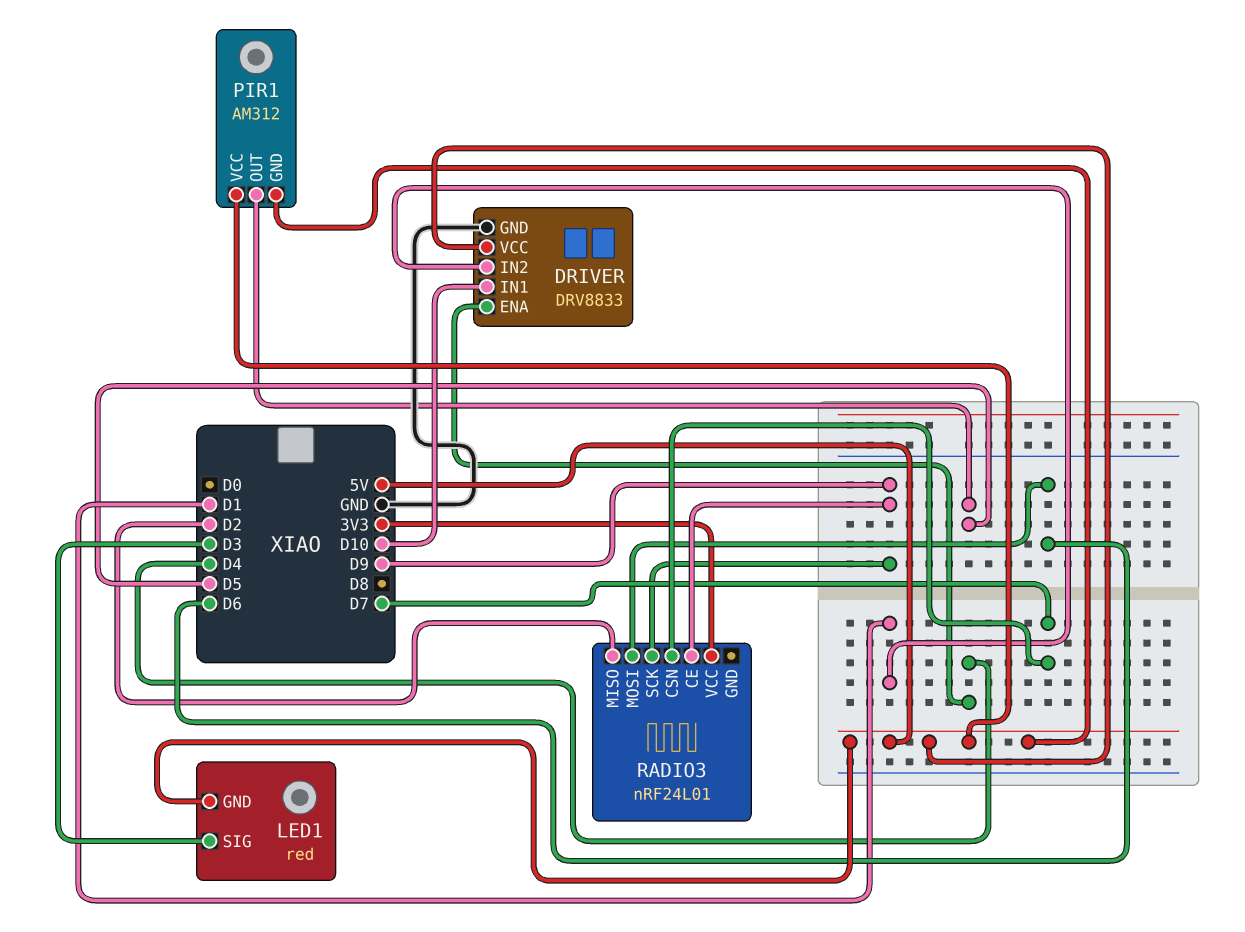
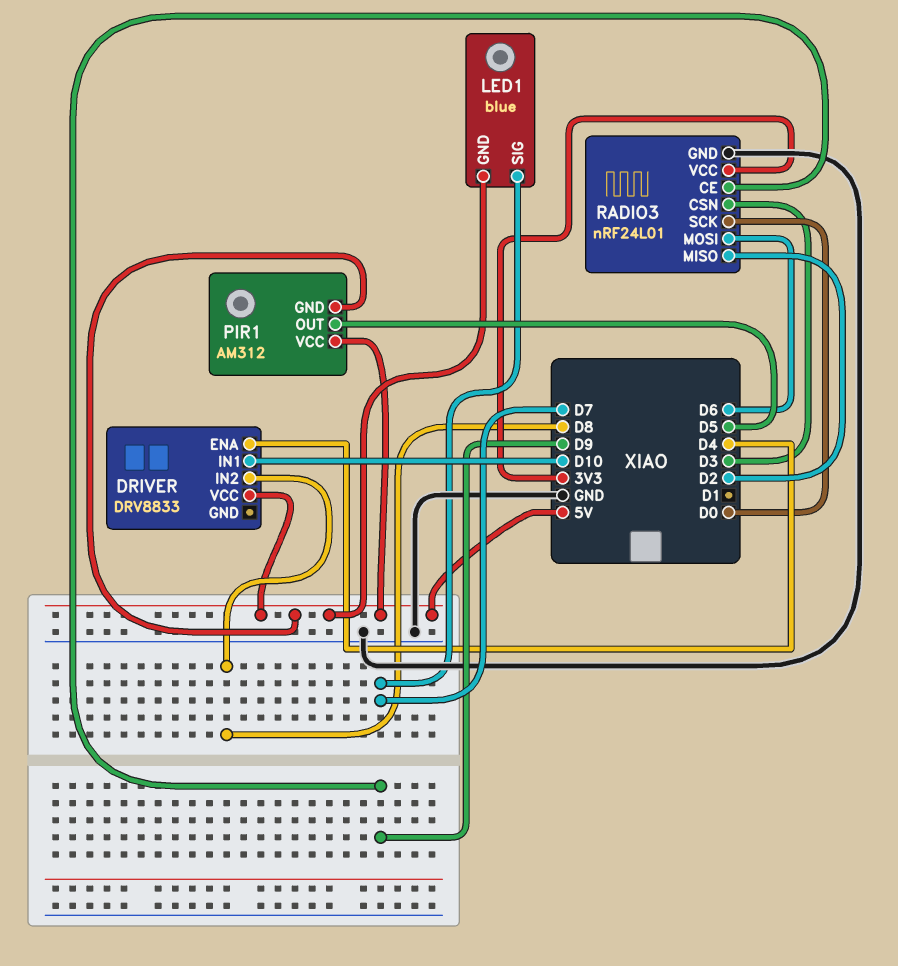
DRIVER pin GND: GND -> none
DRIVER pin IN2: D1 -> D8
LED1: red -> blue
LED1 pin SIG: D3 -> D7
RADIO3 pin CSN: D7 -> D3
RADIO3 pin GND: none -> GND
RADIO3 pin SCK: D9 -> D0

